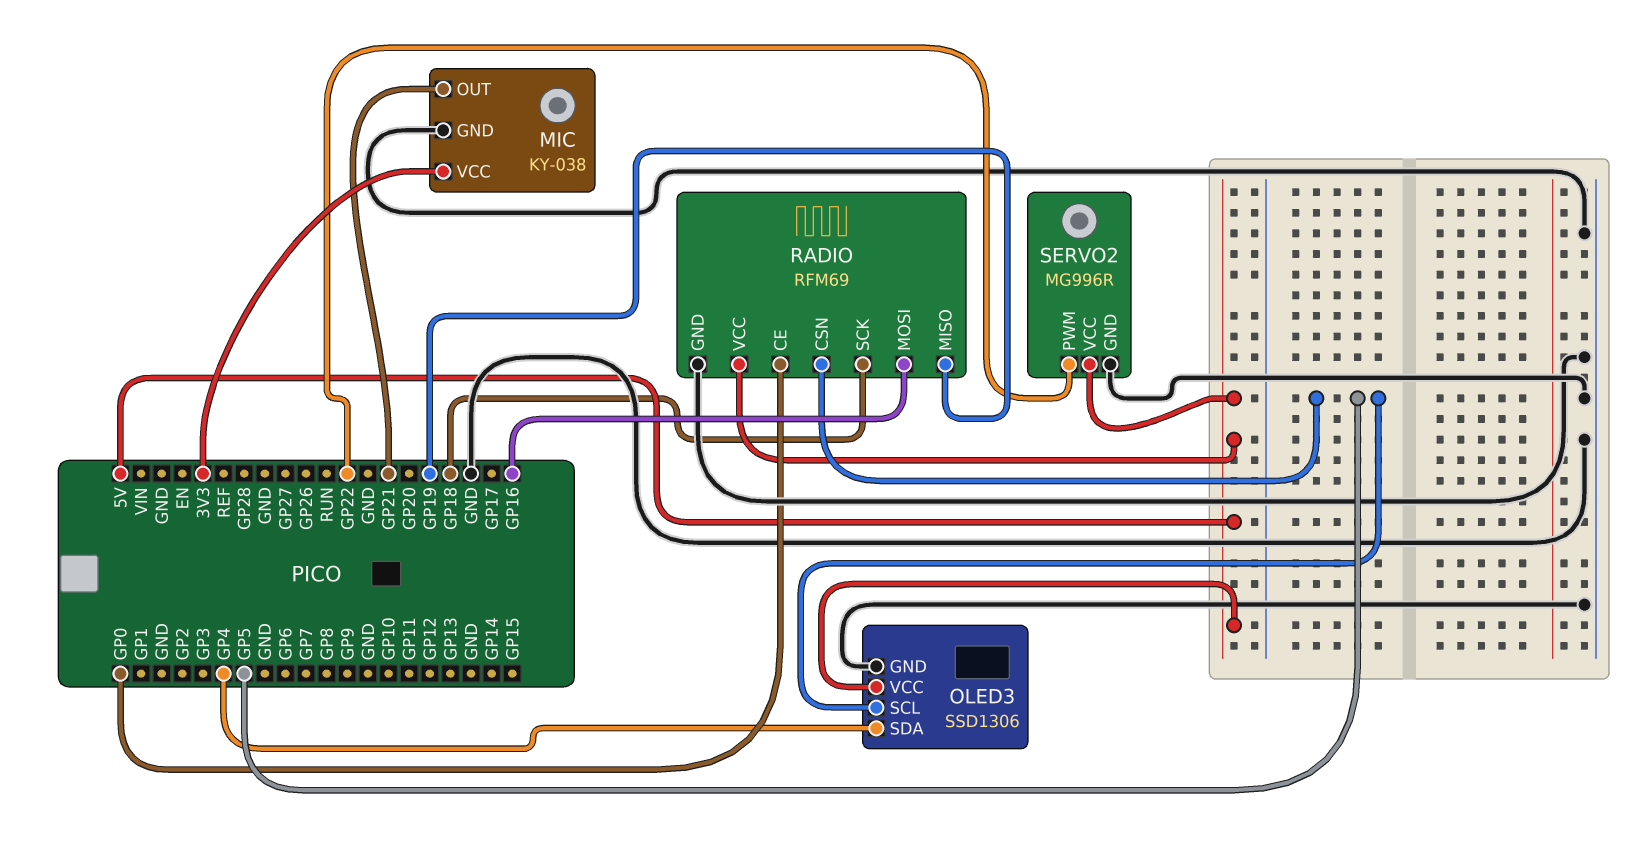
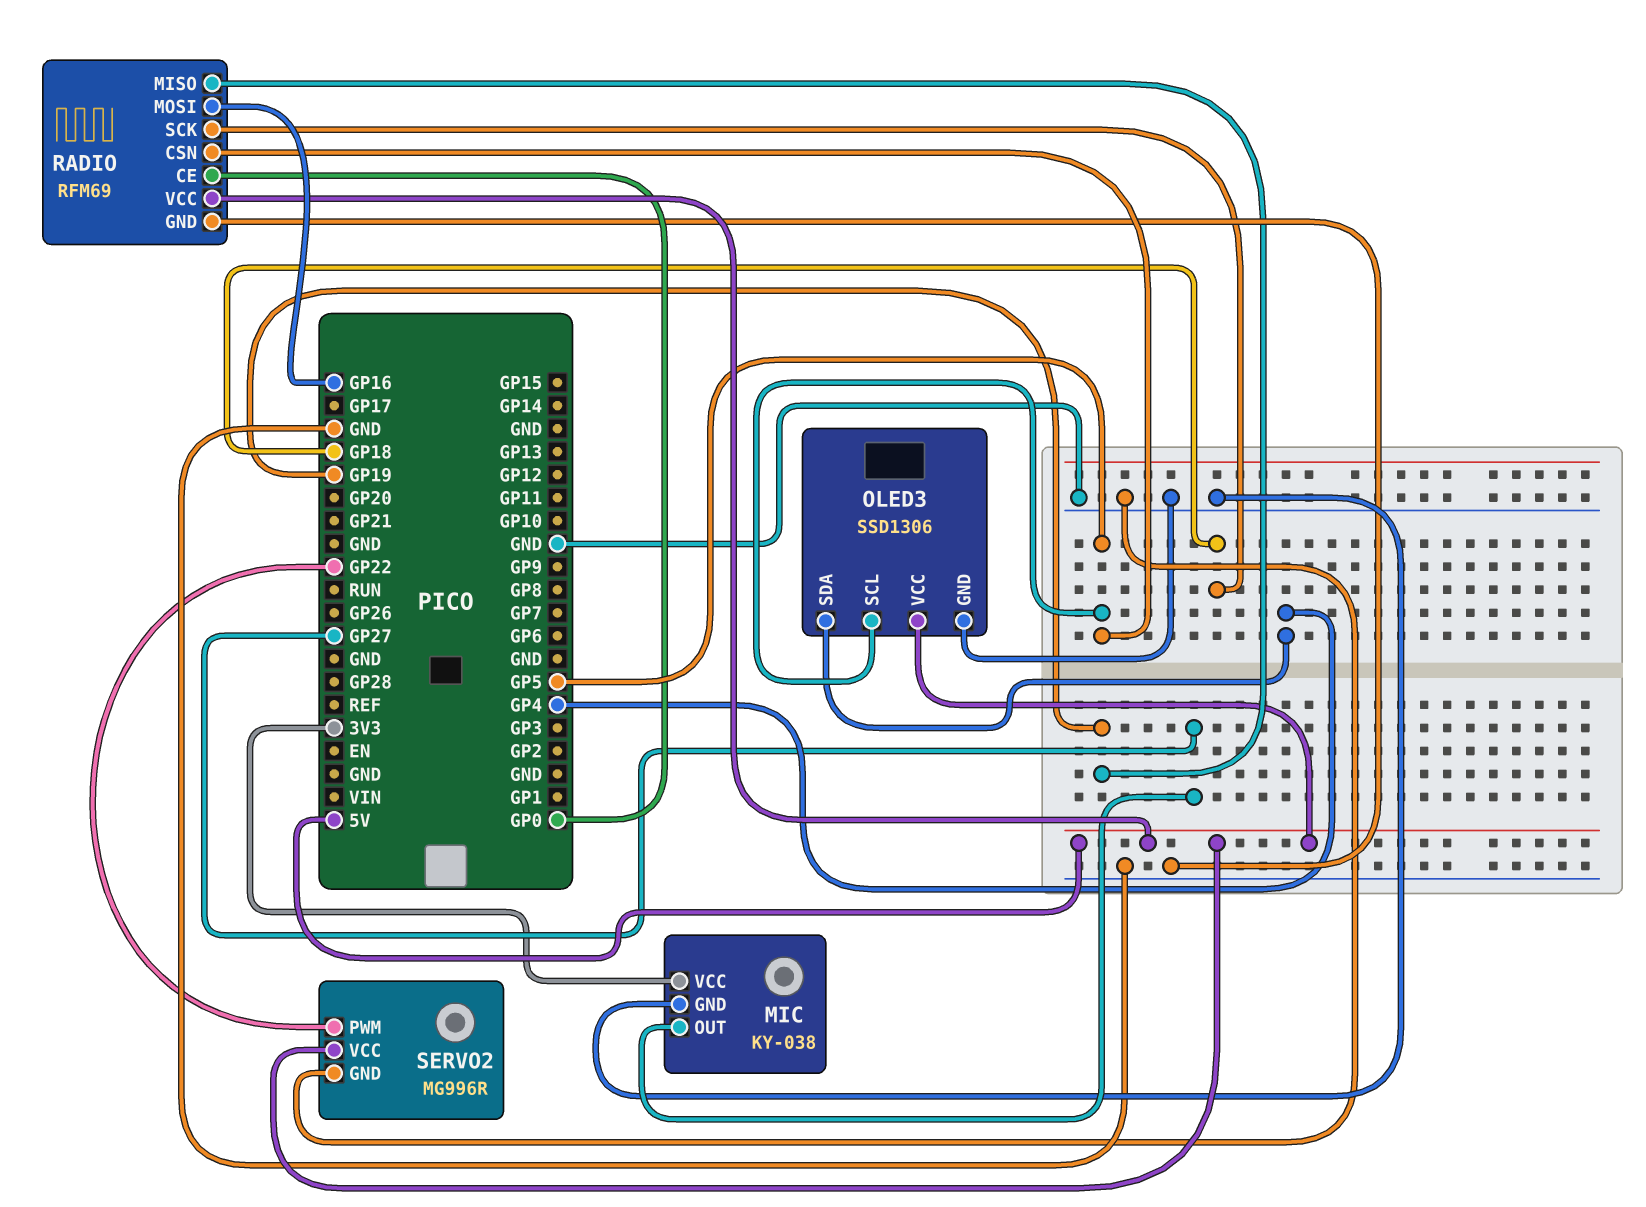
MIC pin OUT: GP21 -> GP27

